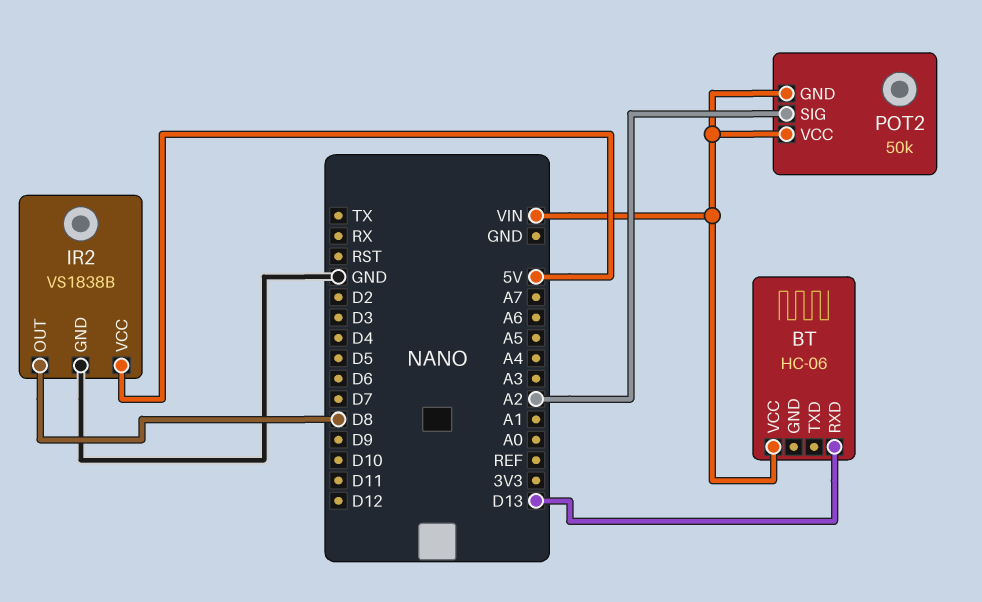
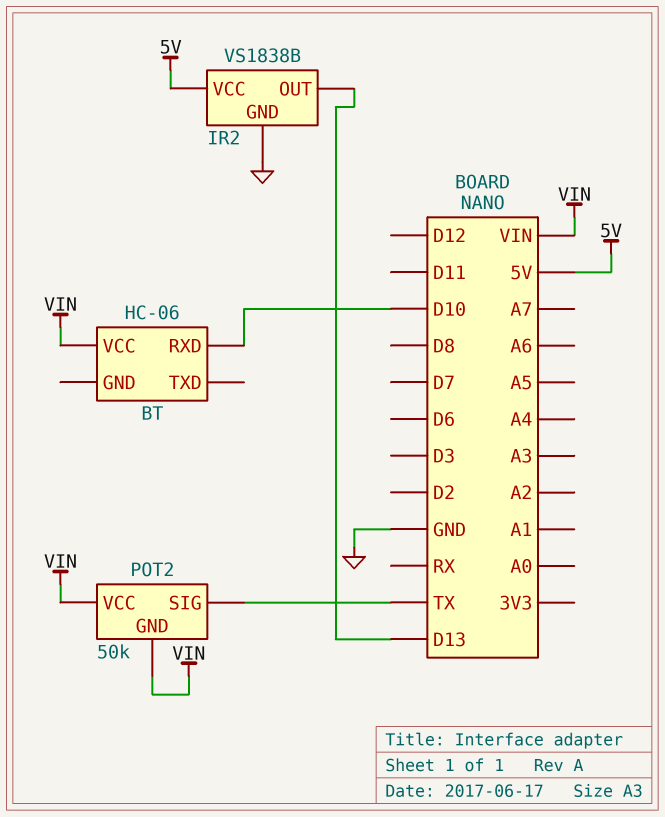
BT pin RXD: D13 -> D10
IR2 pin OUT: D8 -> D13
POT2 pin SIG: A2 -> TX

